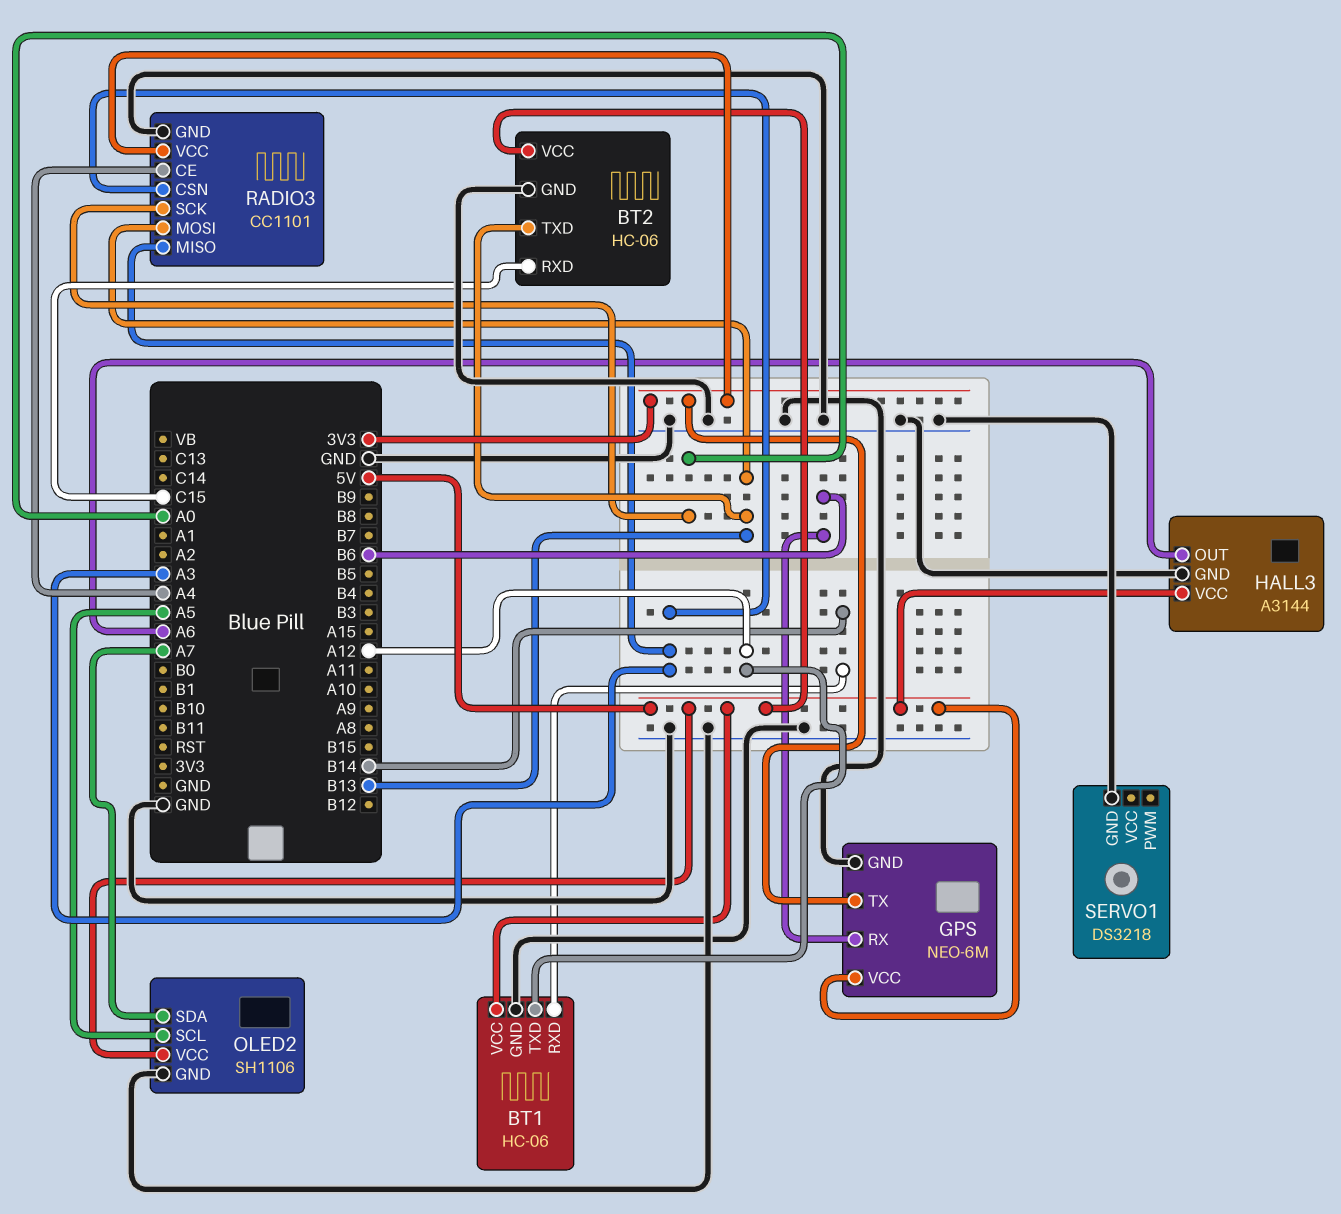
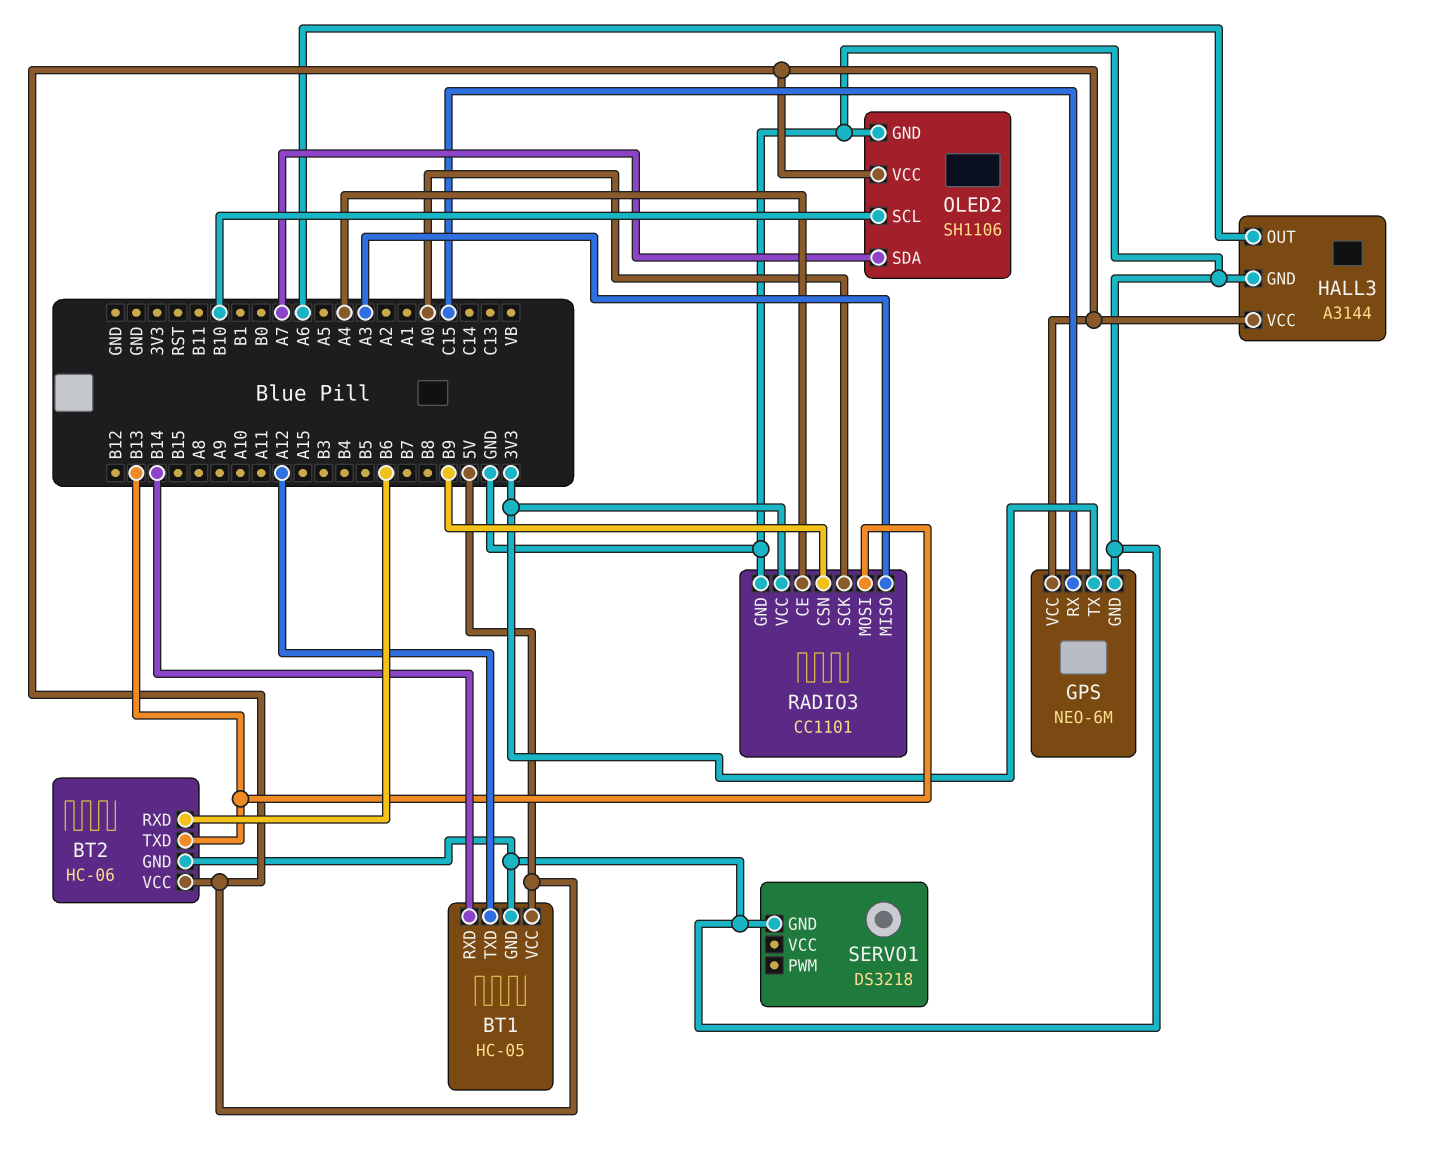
BT1: HC-06 -> HC-05
BT2 pin RXD: C15 -> B6
GPS pin RX: B6 -> C15
OLED2 pin SCL: A5 -> B10
RADIO3 pin CSN: A3 -> B9

